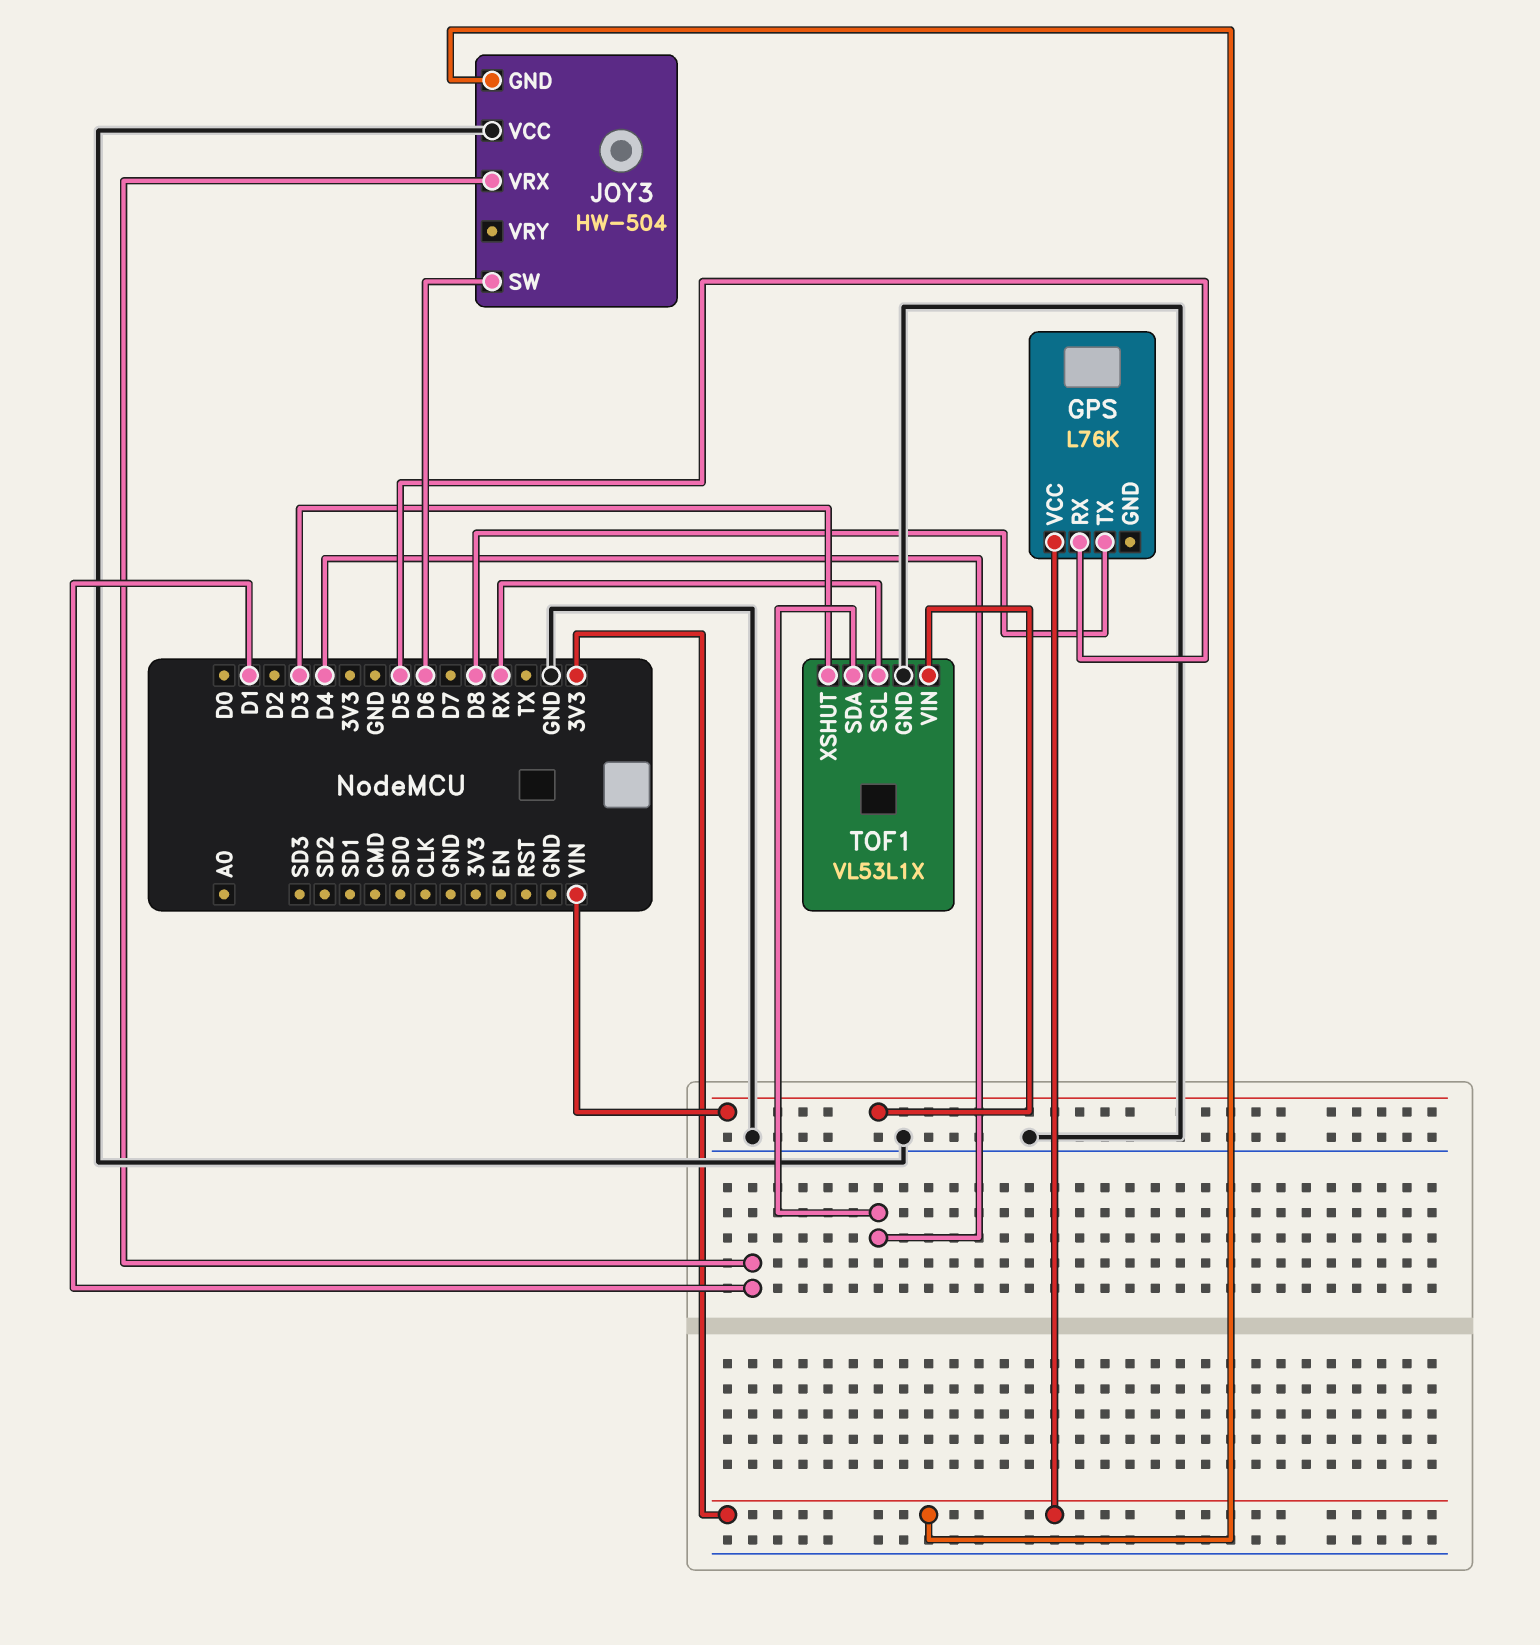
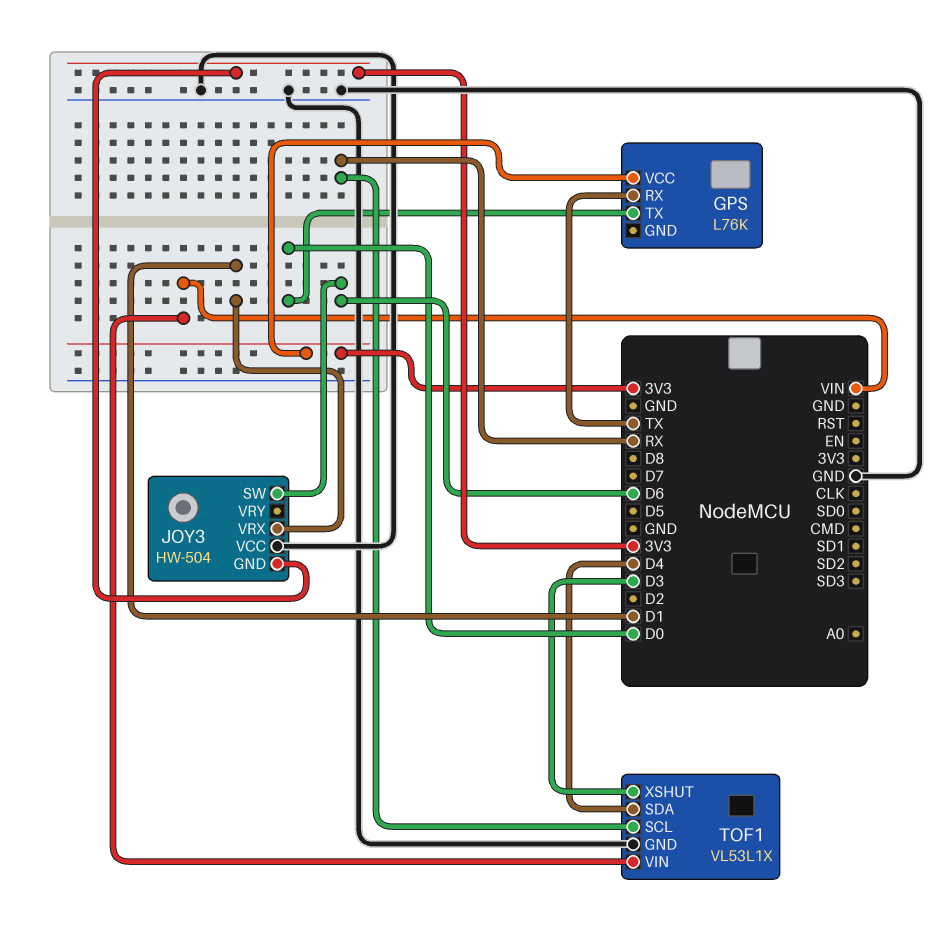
GPS pin RX: D5 -> TX
GPS pin TX: D8 -> D0

